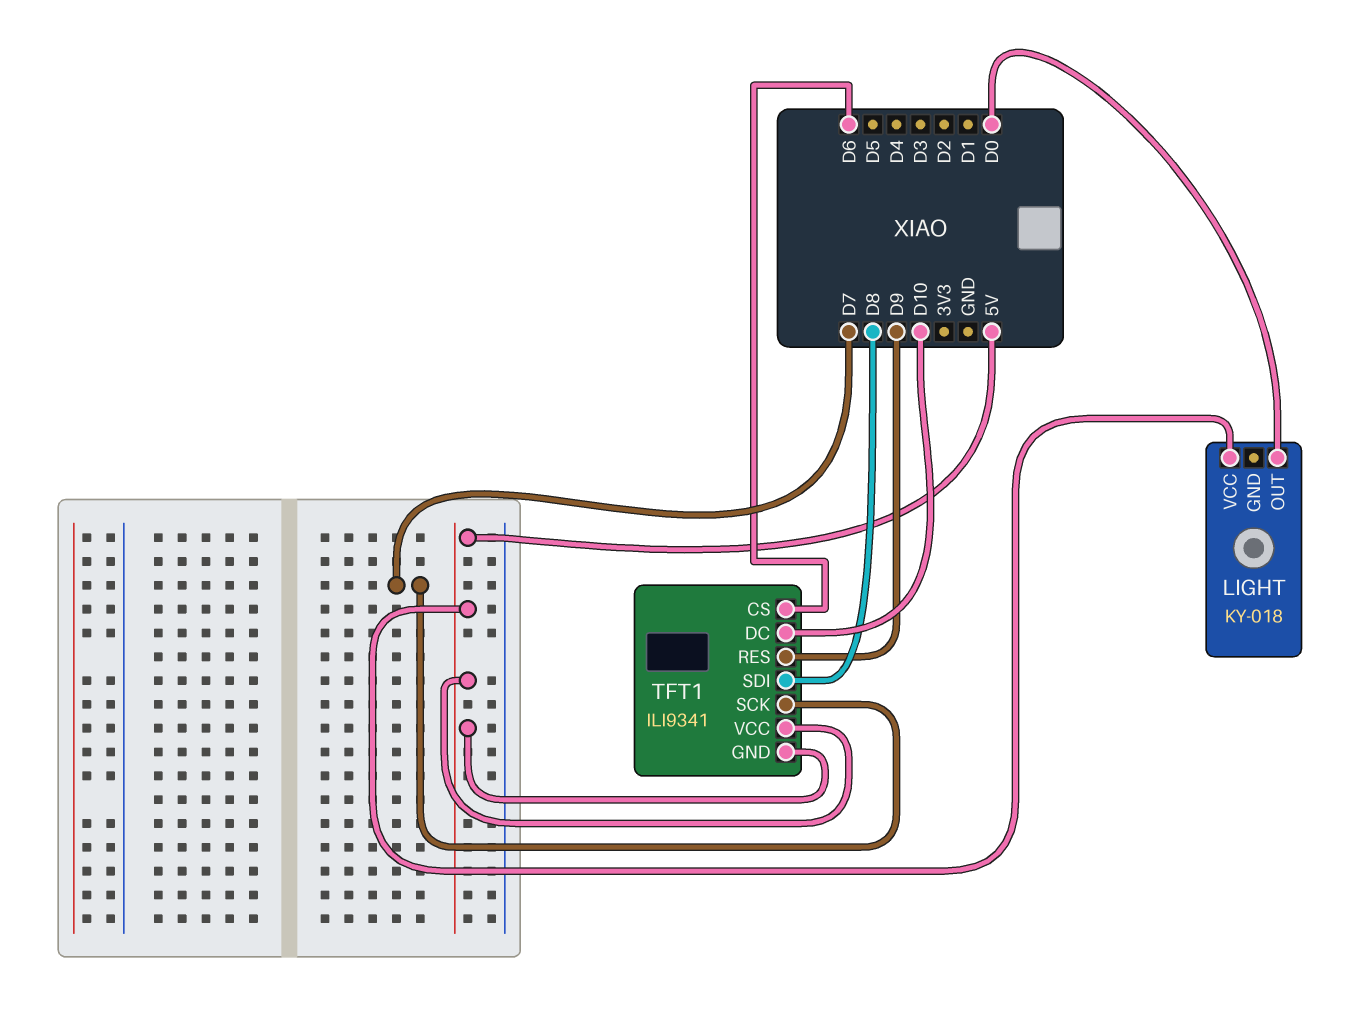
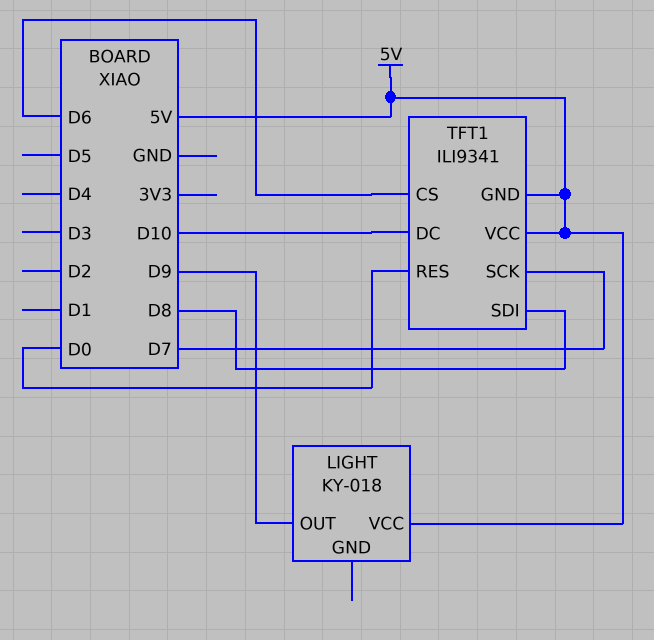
LIGHT pin OUT: D0 -> D9
TFT1 pin RES: D9 -> D0

